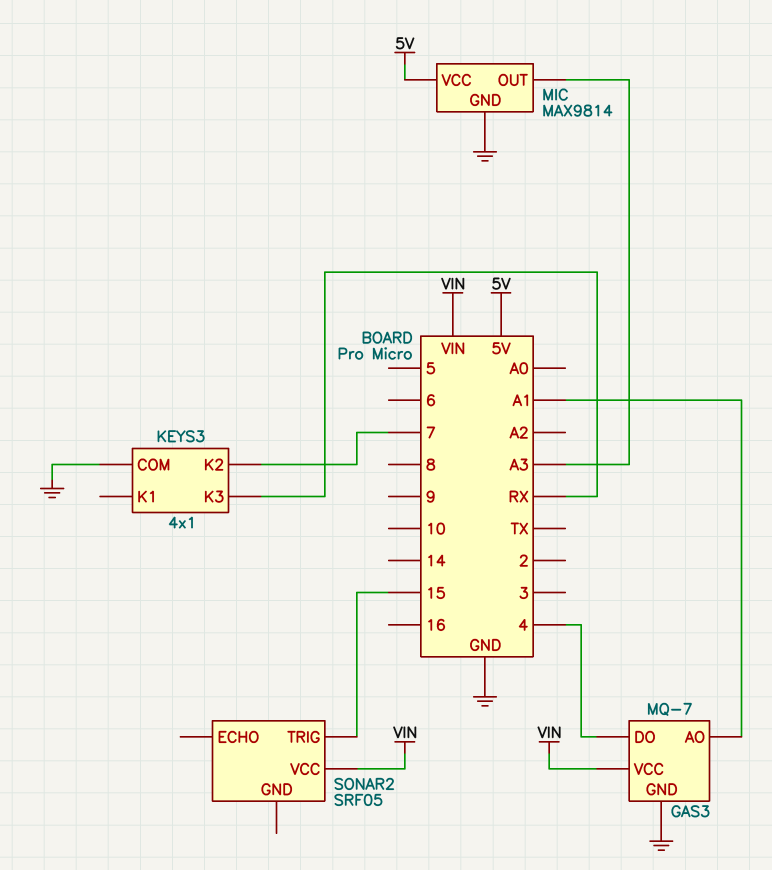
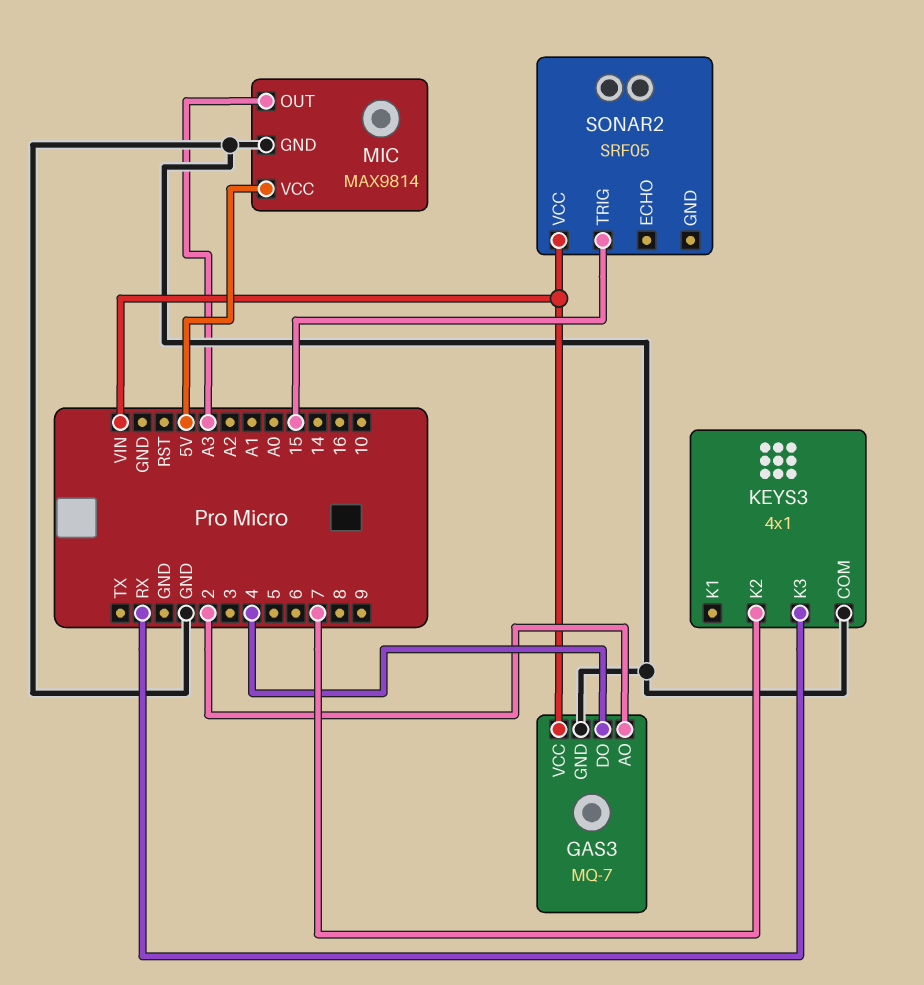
GAS3 pin AO: A1 -> 2

